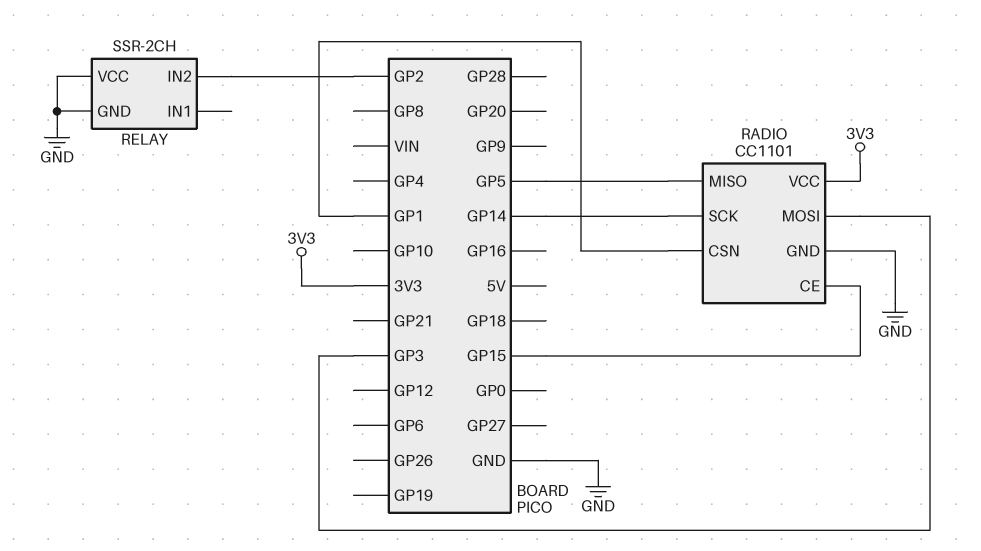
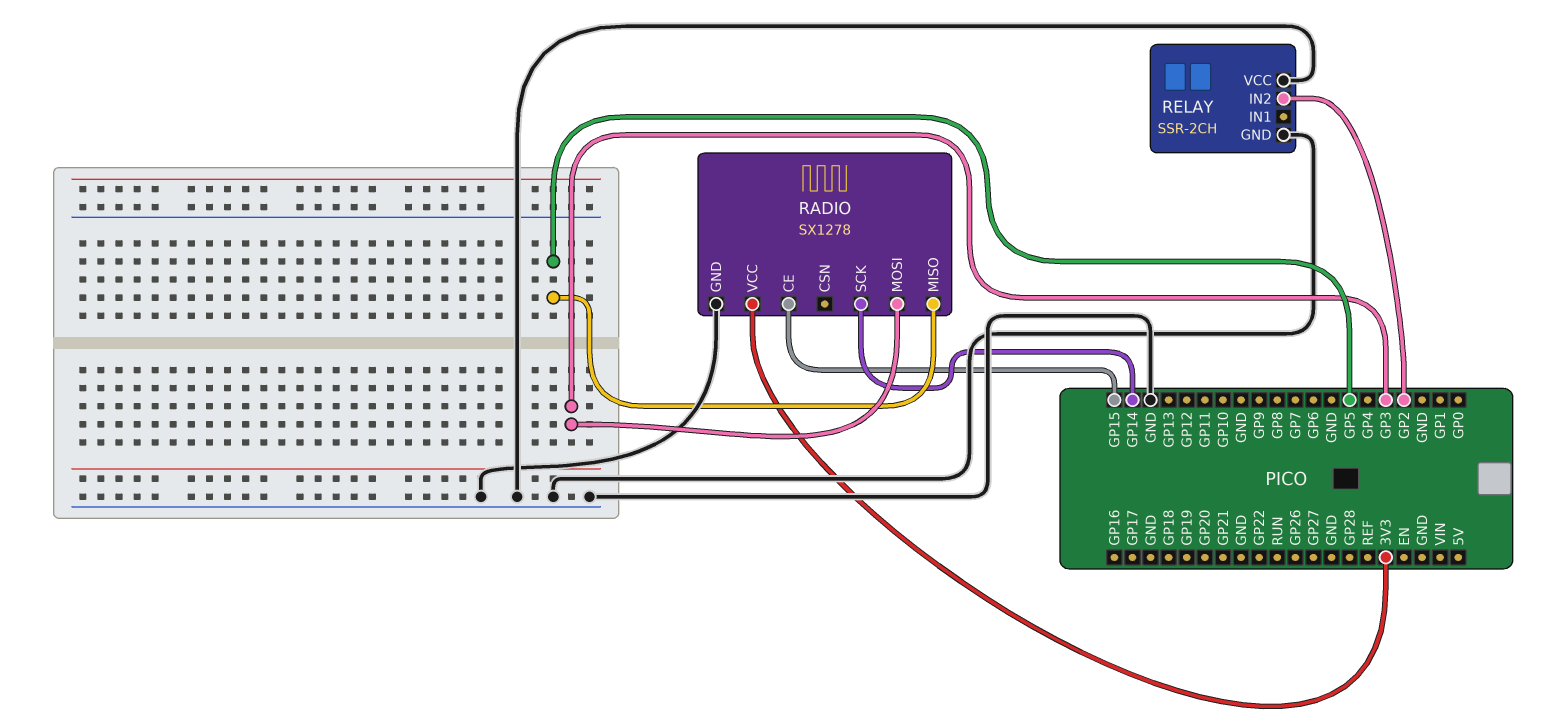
RADIO: CC1101 -> SX1278
RADIO pin CSN: GP1 -> none

